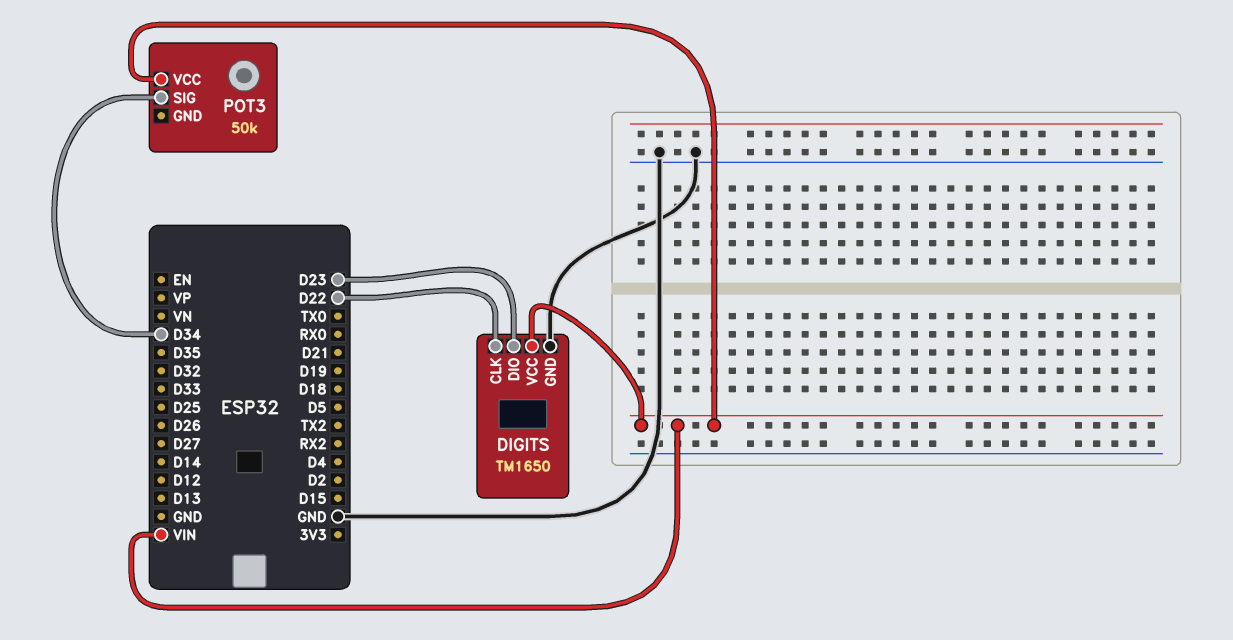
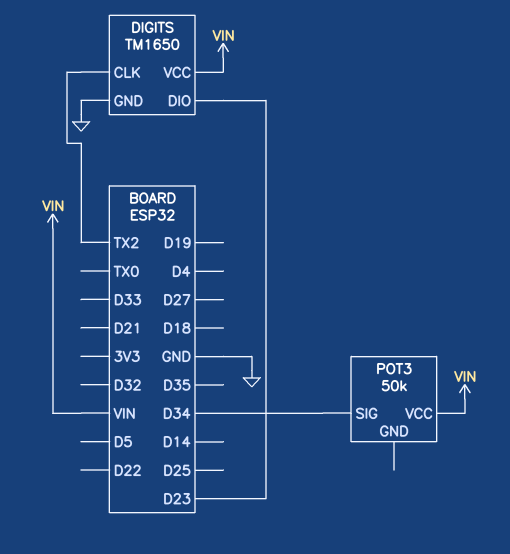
DIGITS pin CLK: D22 -> TX2

